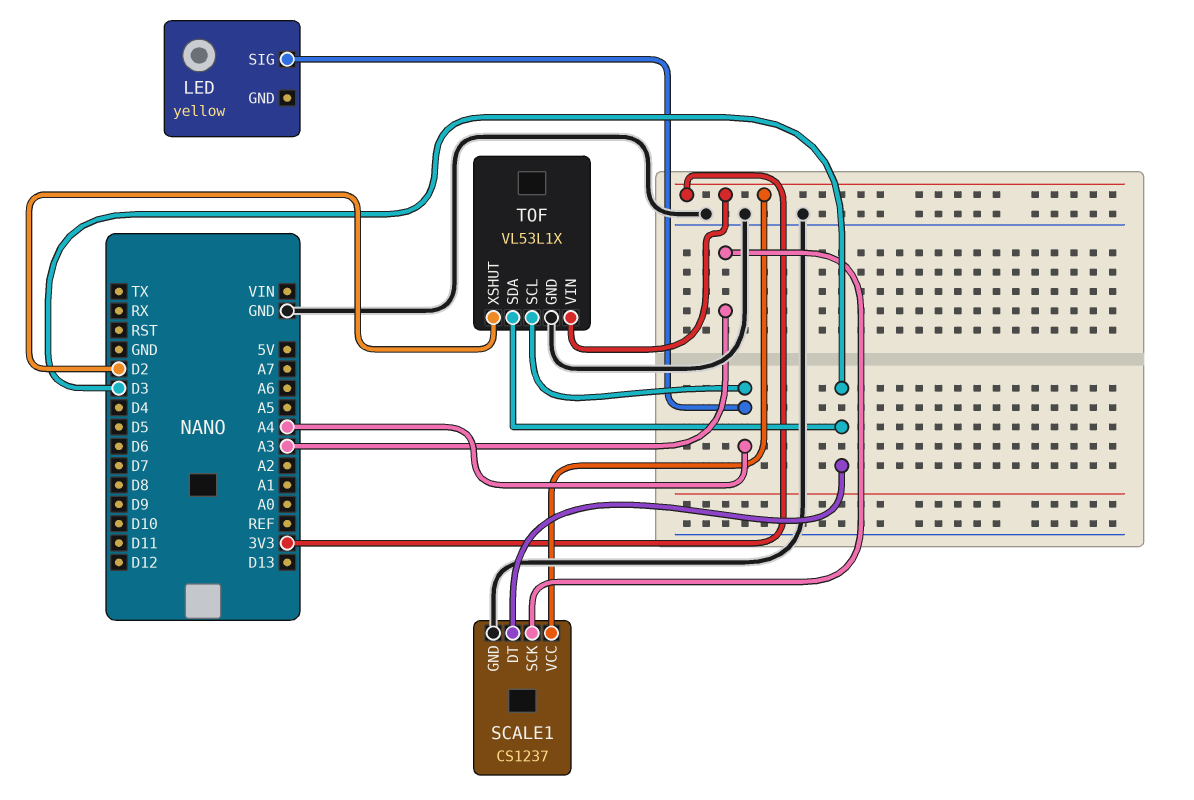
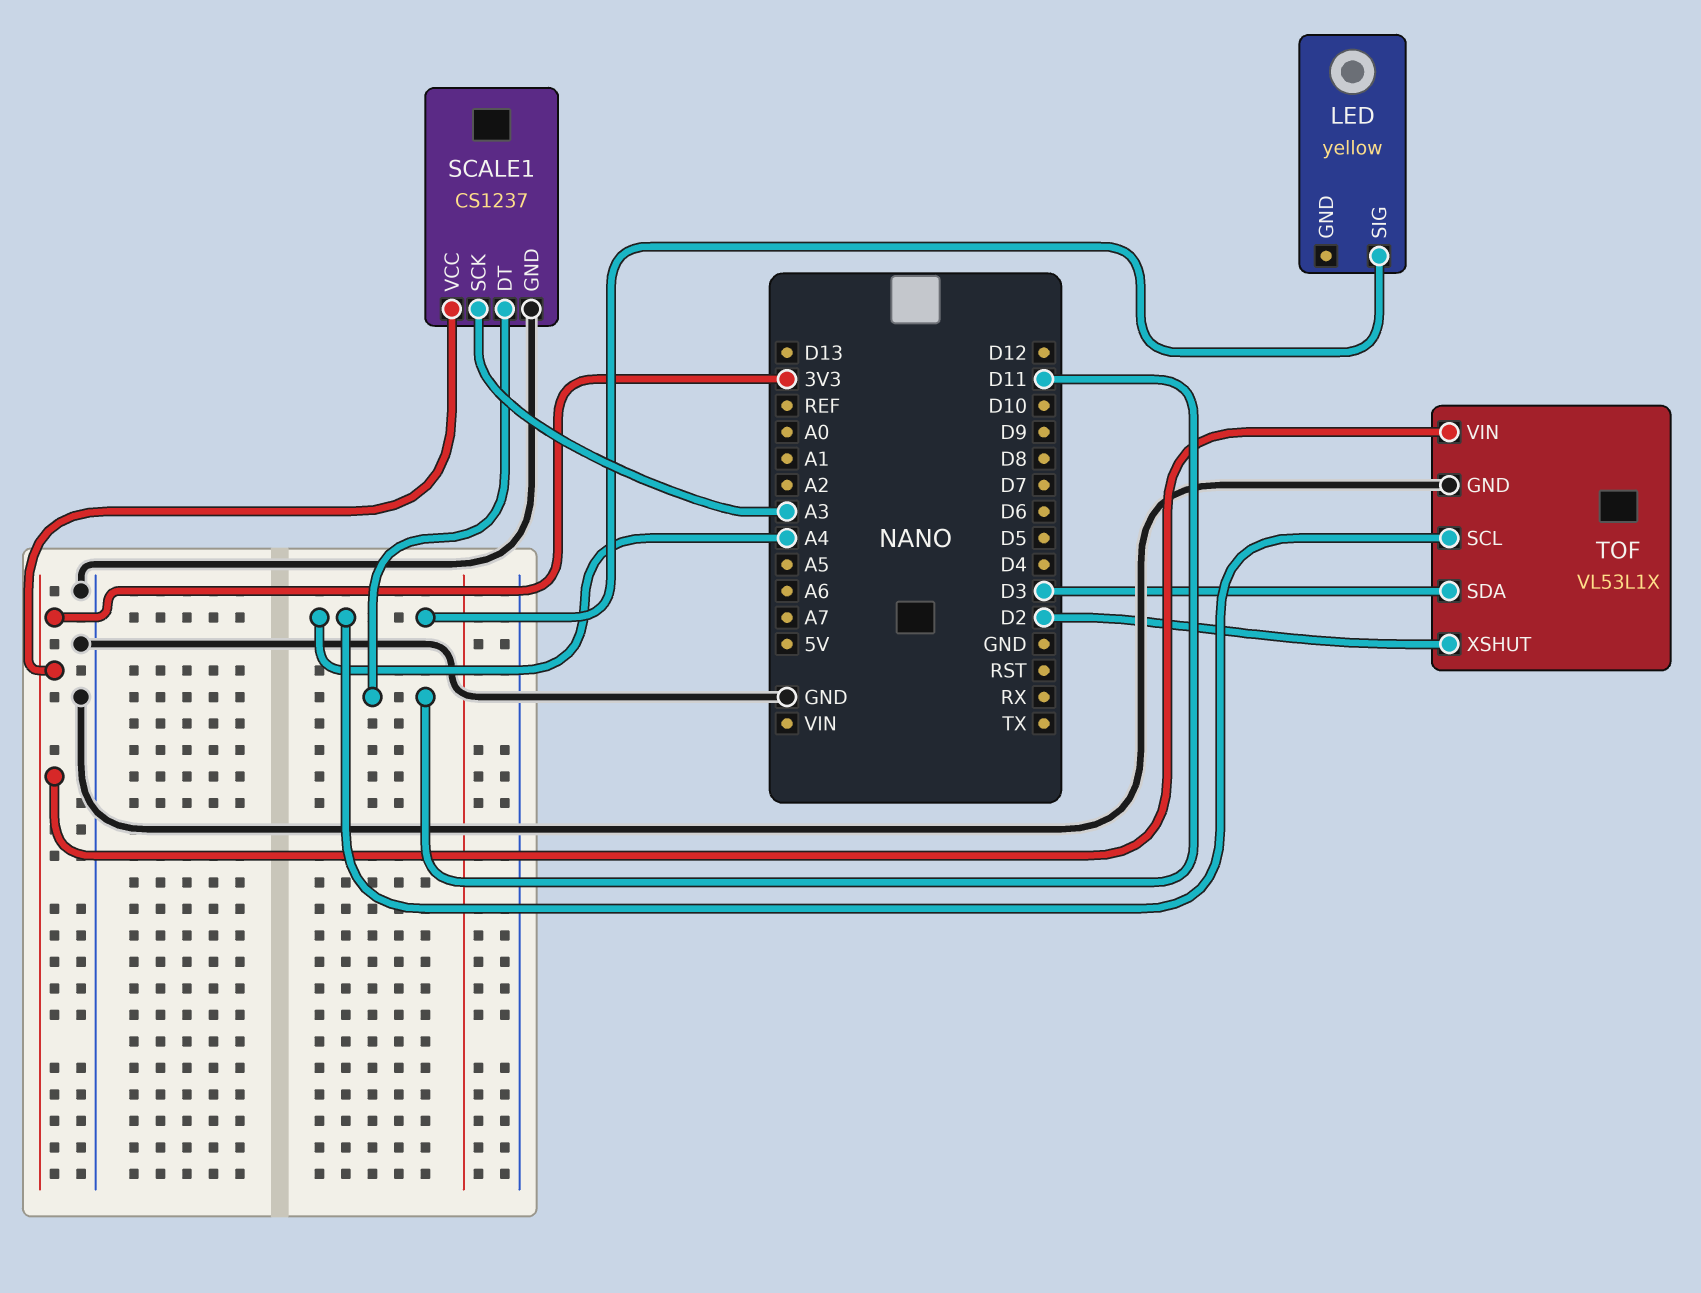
SCALE1 pin DT: D3 -> D11

